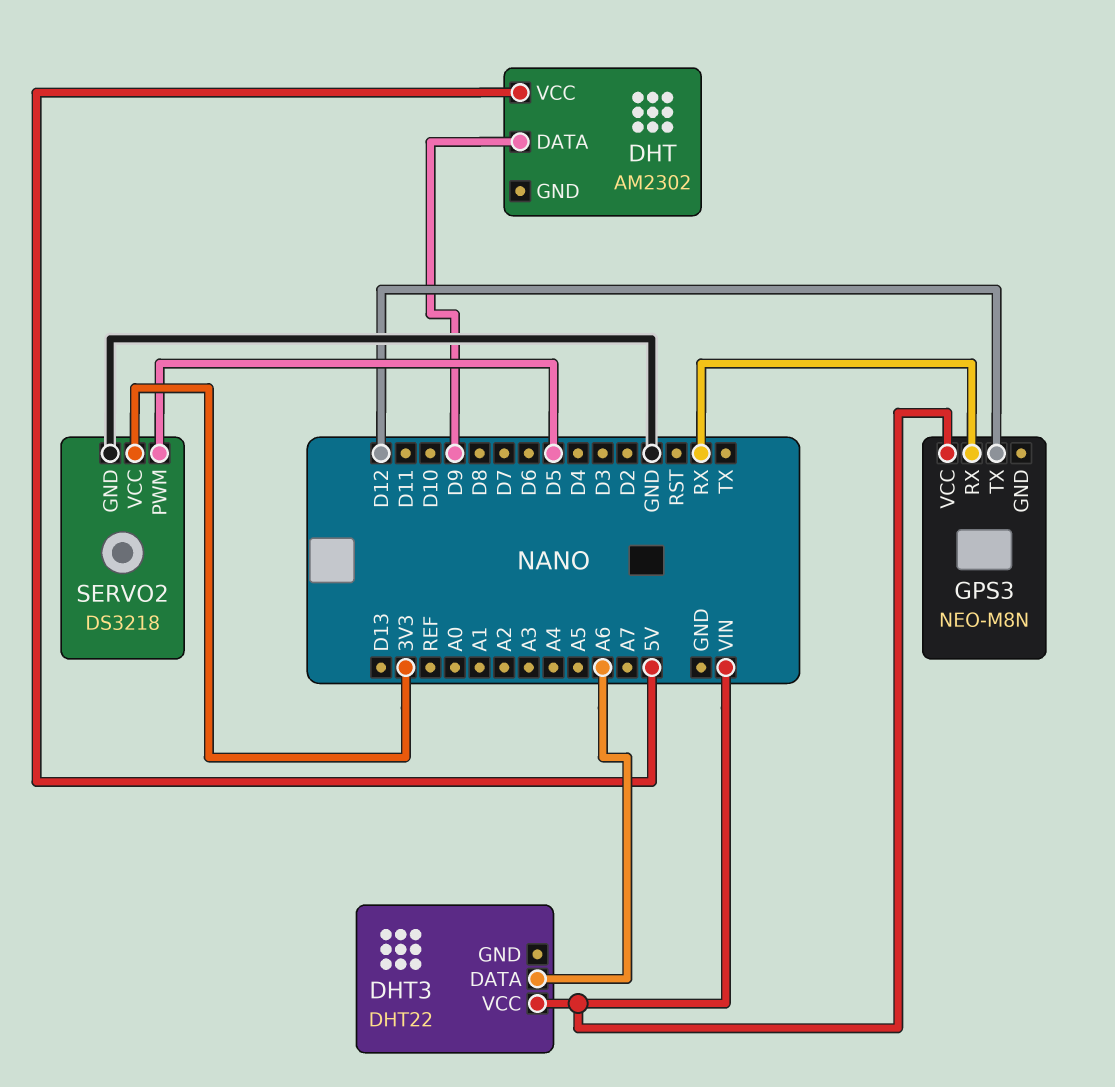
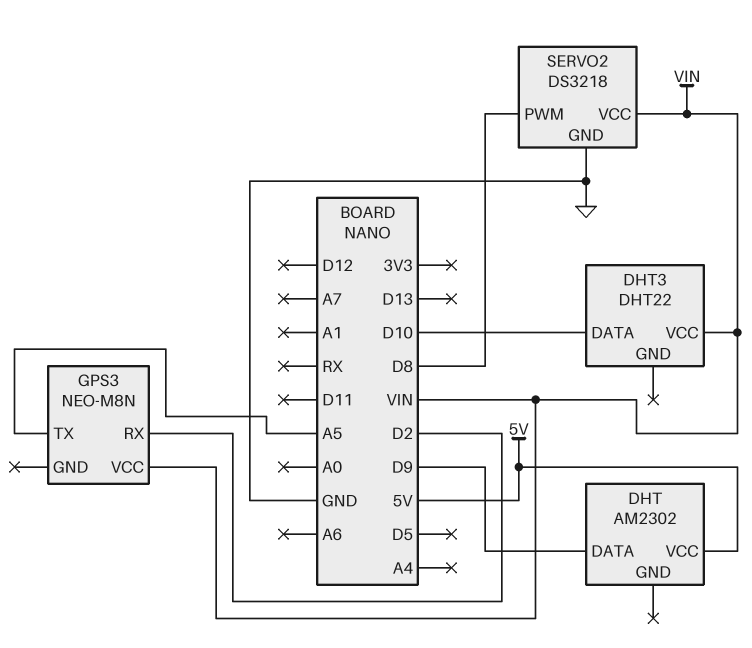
DHT3 pin DATA: A6 -> D10
GPS3 pin RX: RX -> D2
GPS3 pin TX: D12 -> A5
SERVO2 pin PWM: D5 -> D8
SERVO2 pin VCC: 3V3 -> VIN

